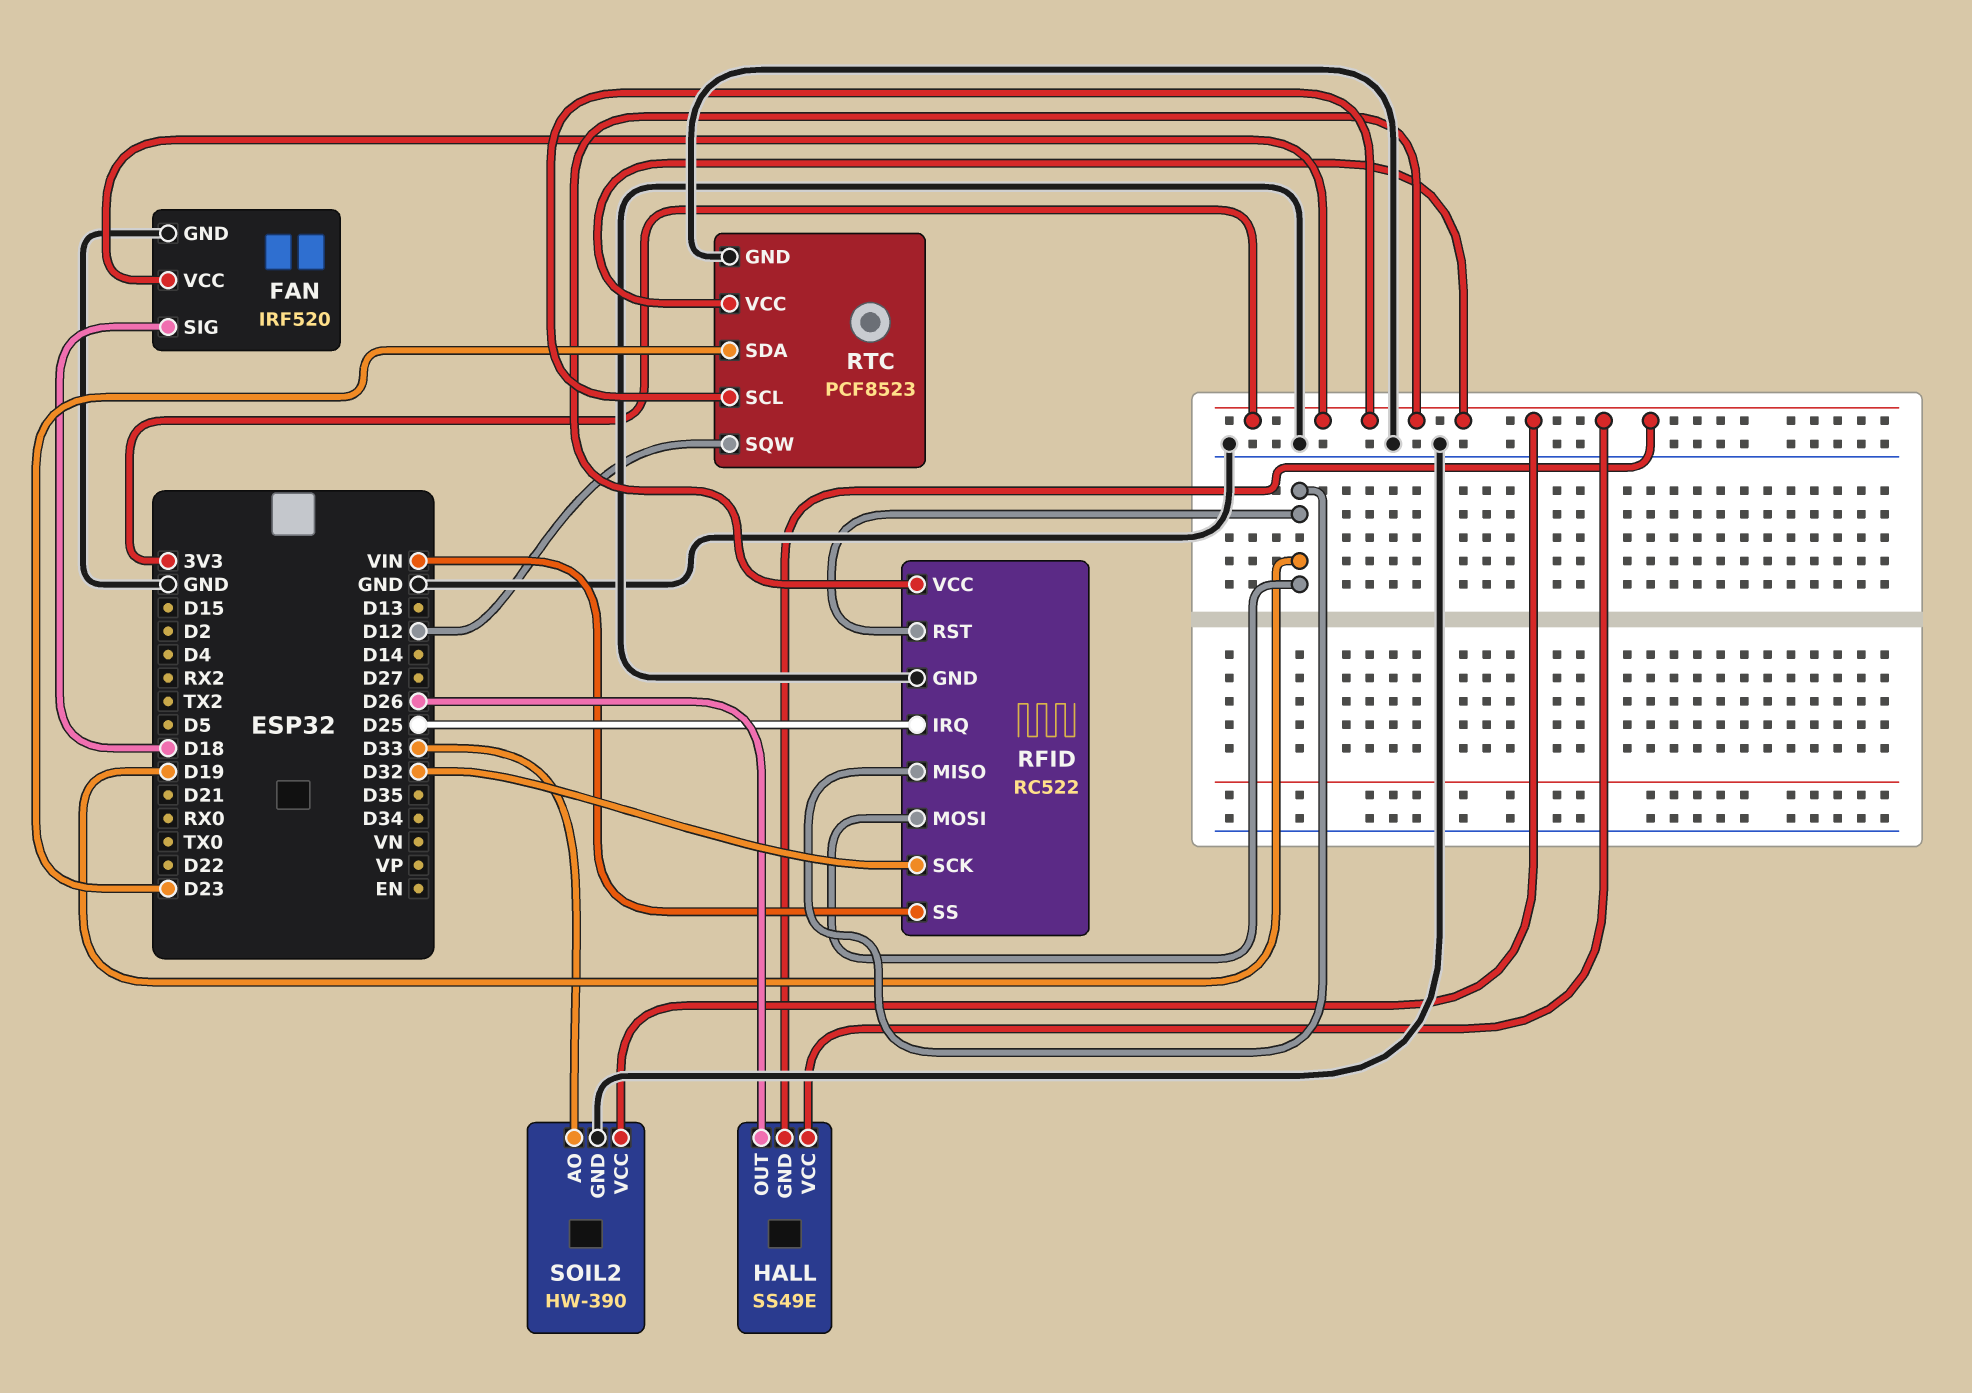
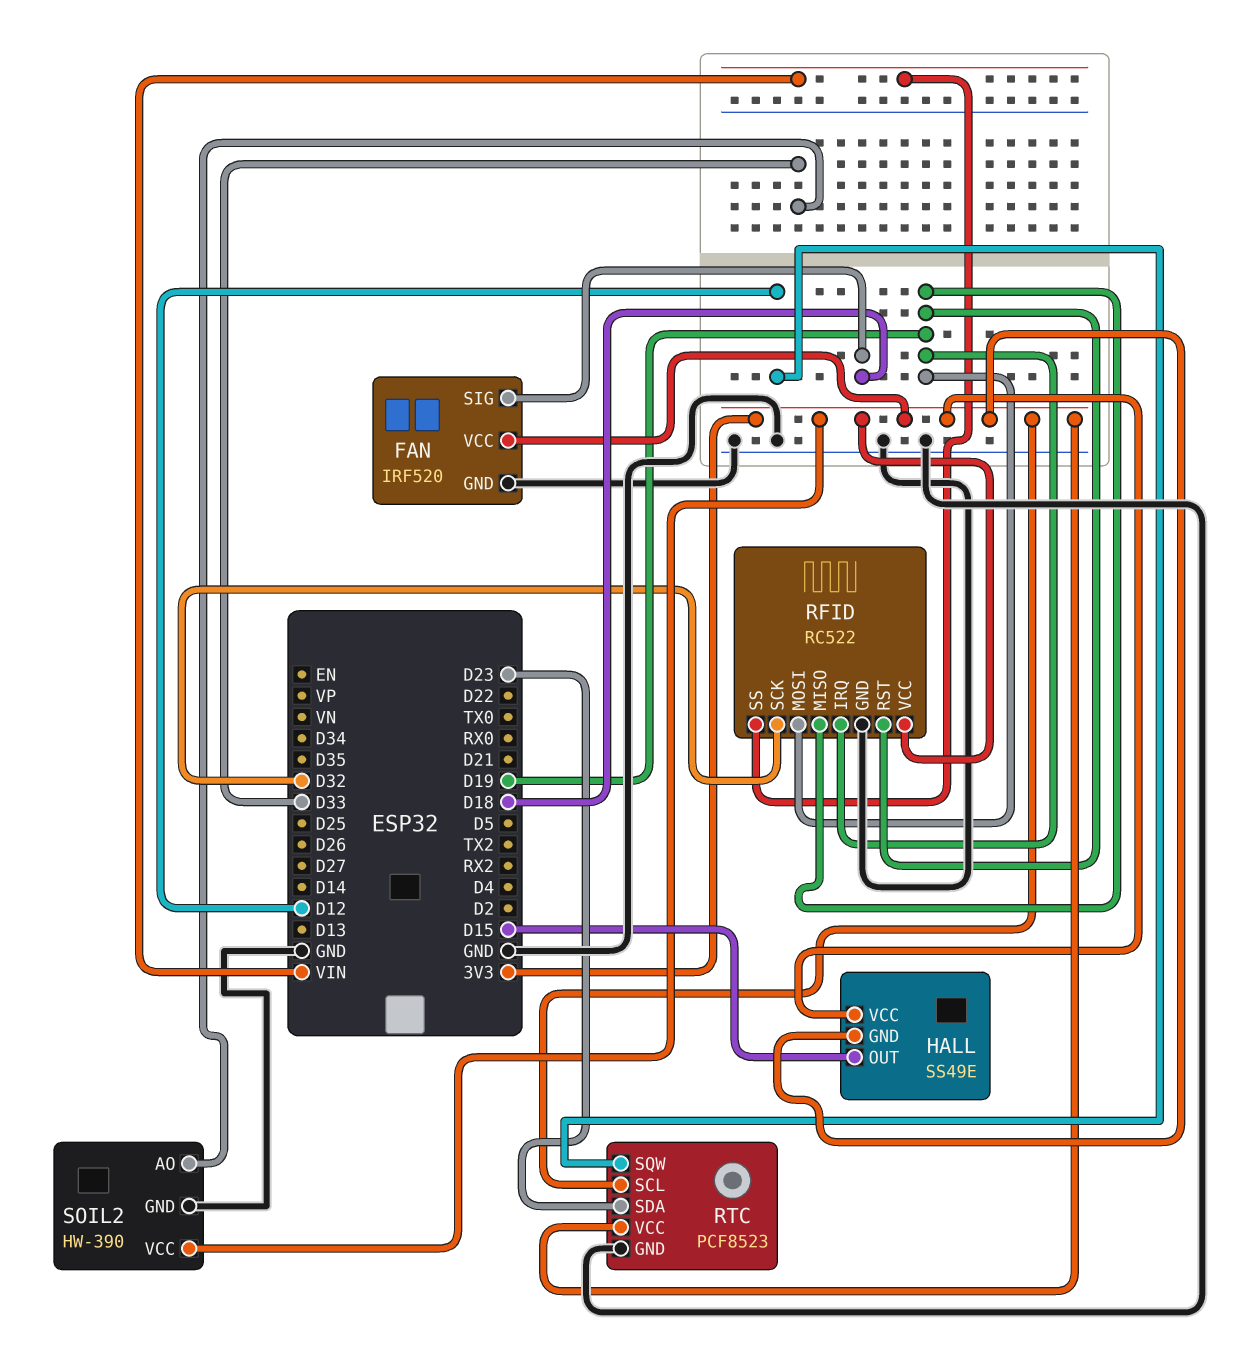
HALL pin OUT: D26 -> D15
RFID pin IRQ: D25 -> D19

